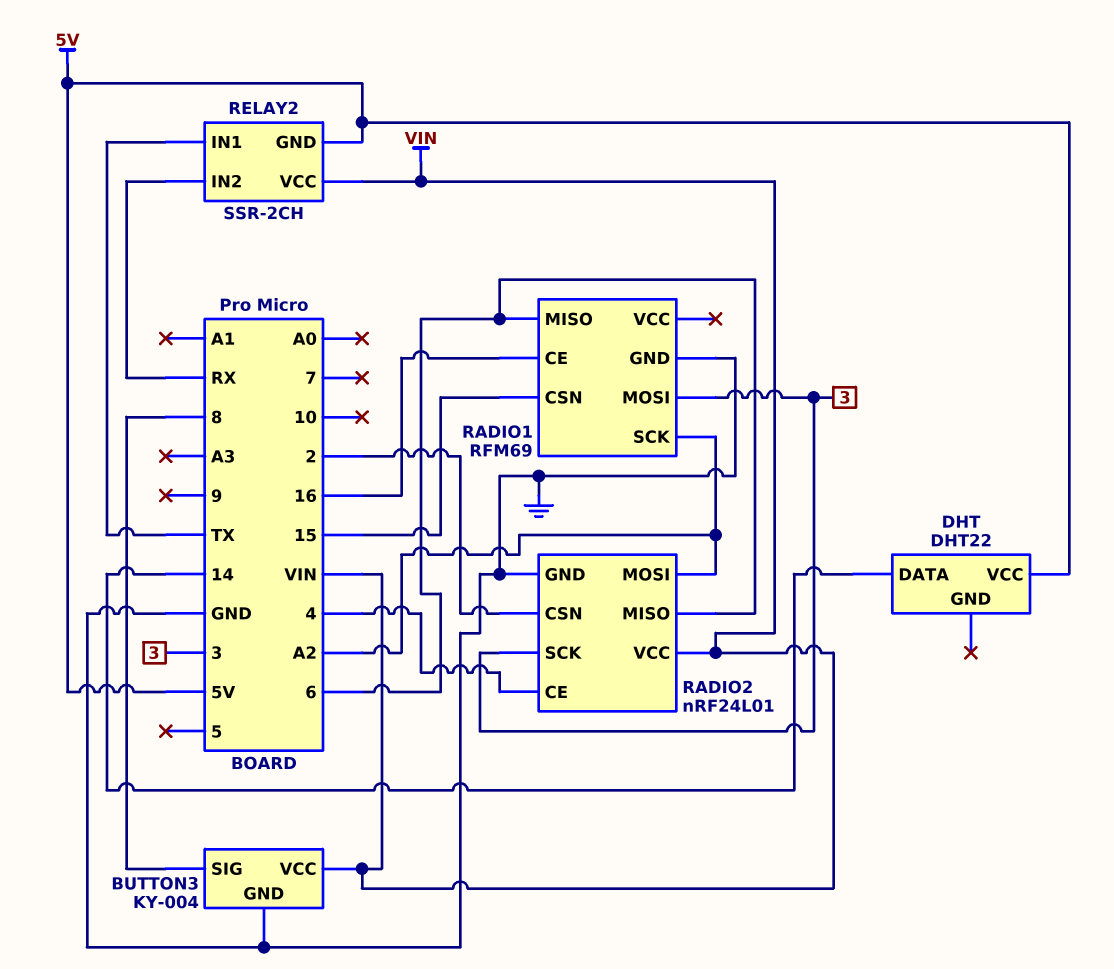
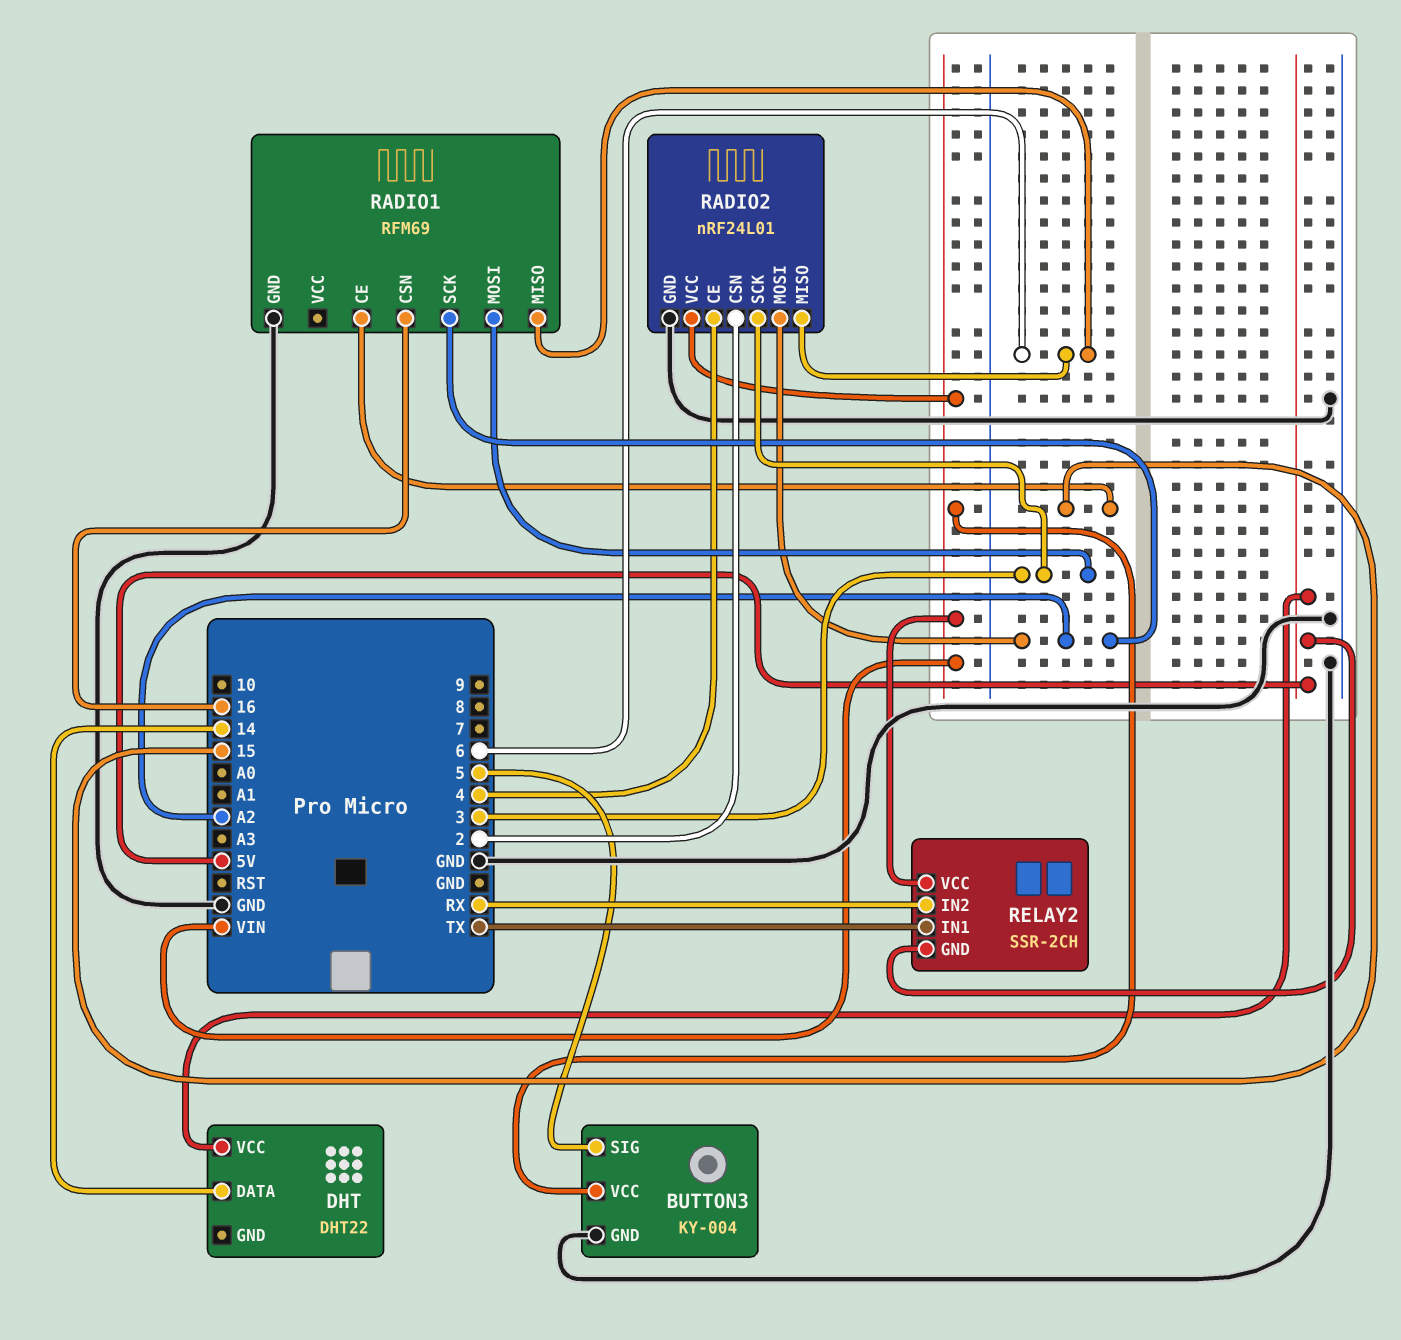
BUTTON3 pin SIG: 8 -> 5
RADIO1 pin CE: 16 -> 15
RADIO1 pin CSN: 15 -> 16

